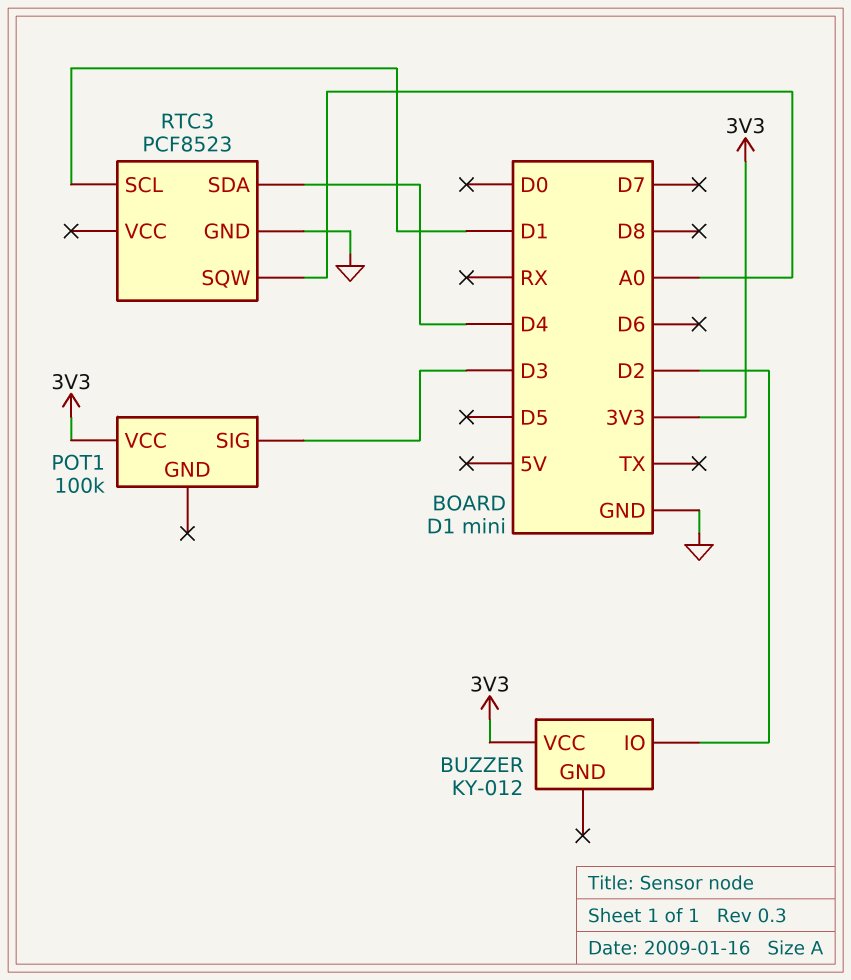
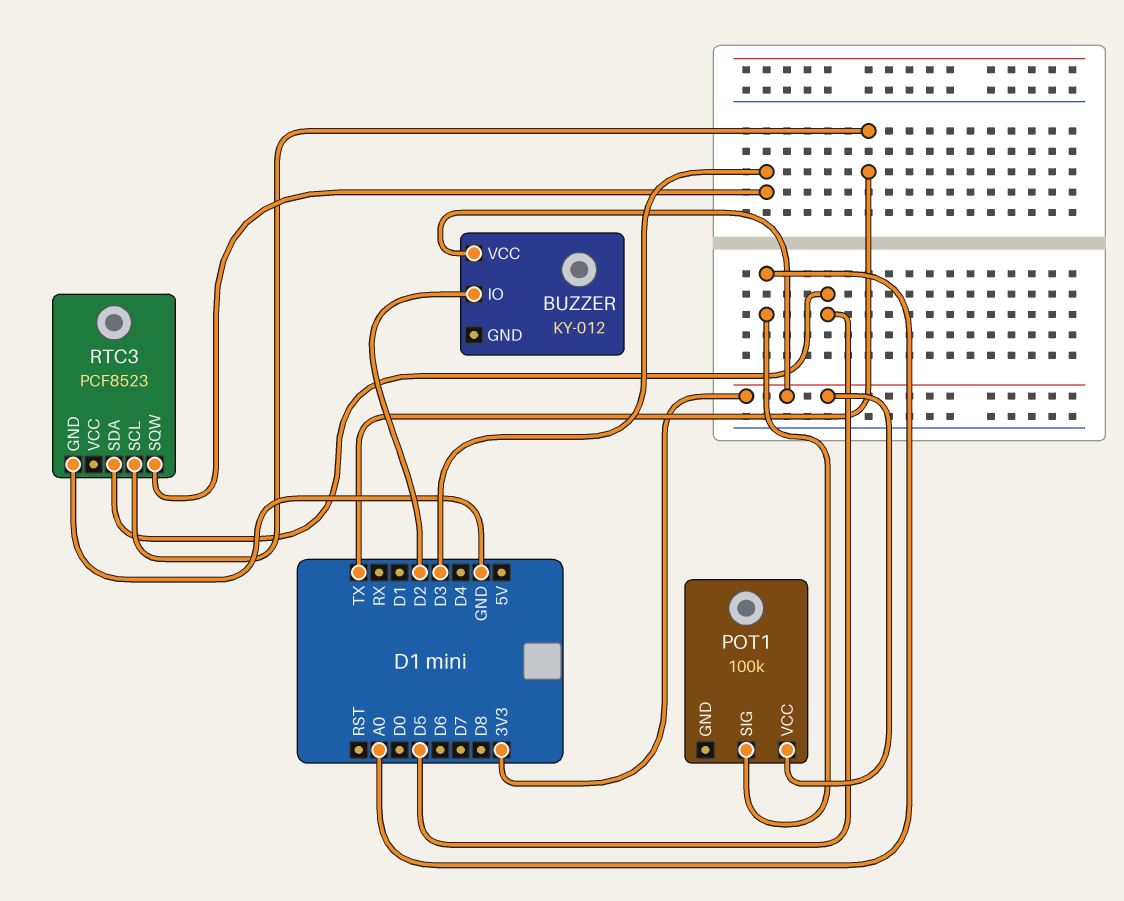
POT1 pin SIG: D3 -> A0
RTC3 pin SCL: D1 -> TX
RTC3 pin SDA: D4 -> D5
RTC3 pin SQW: A0 -> D3

